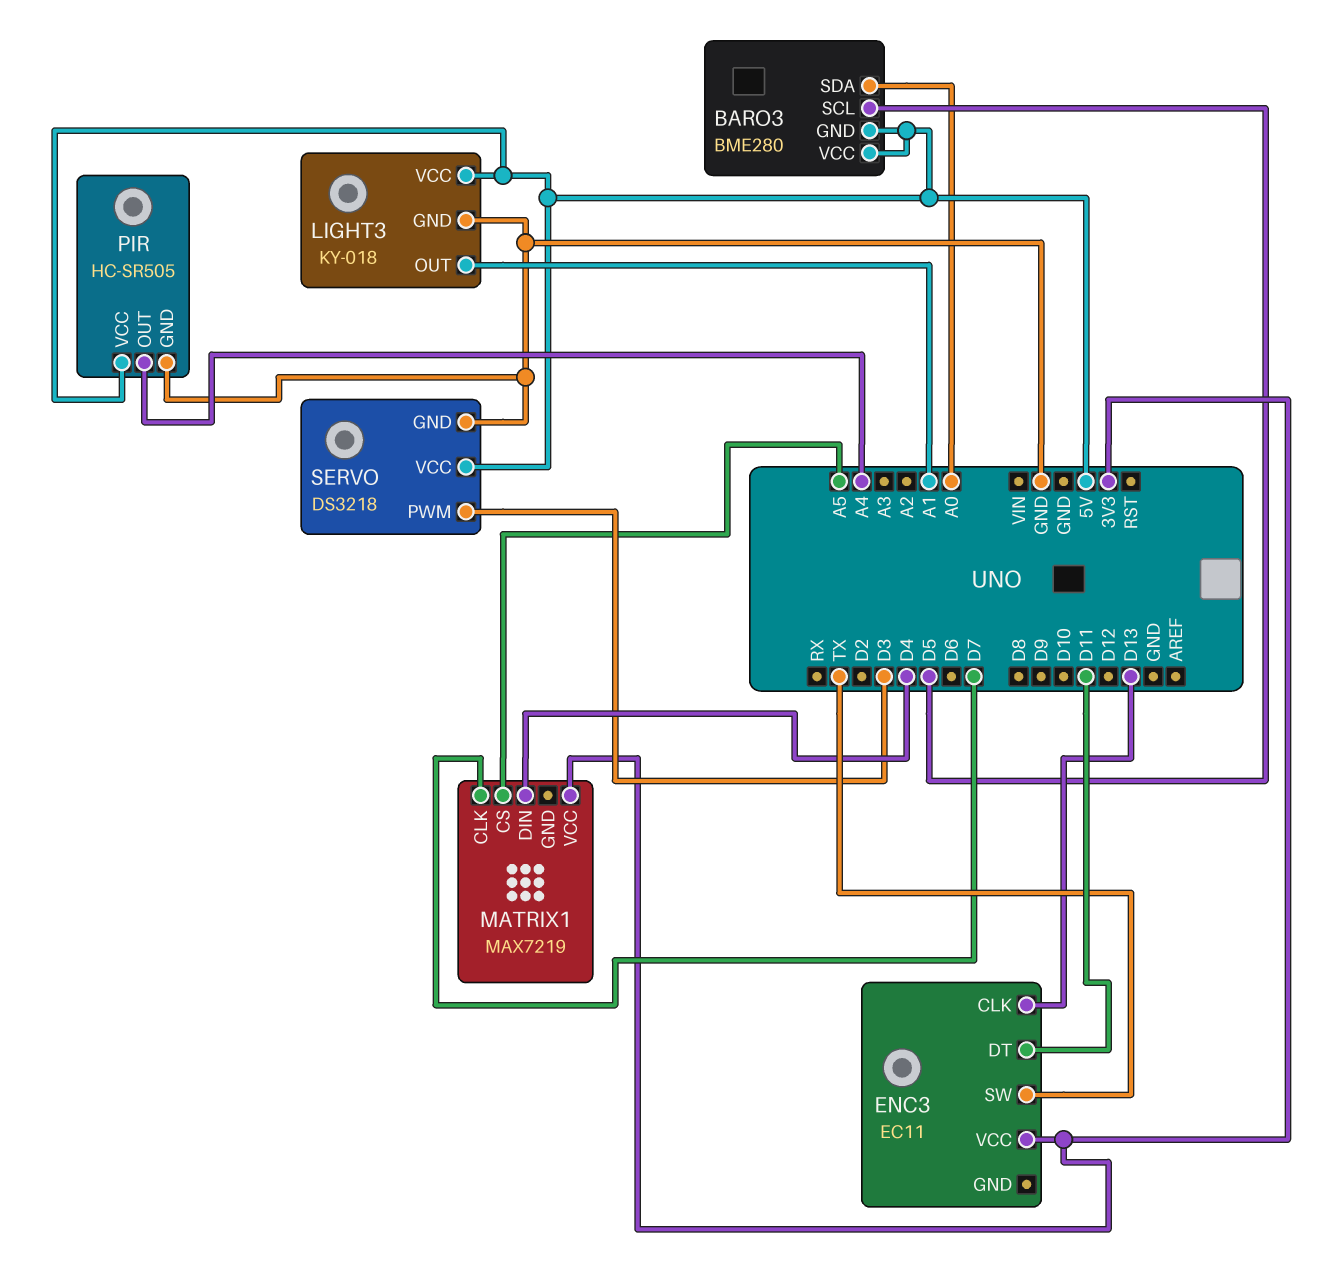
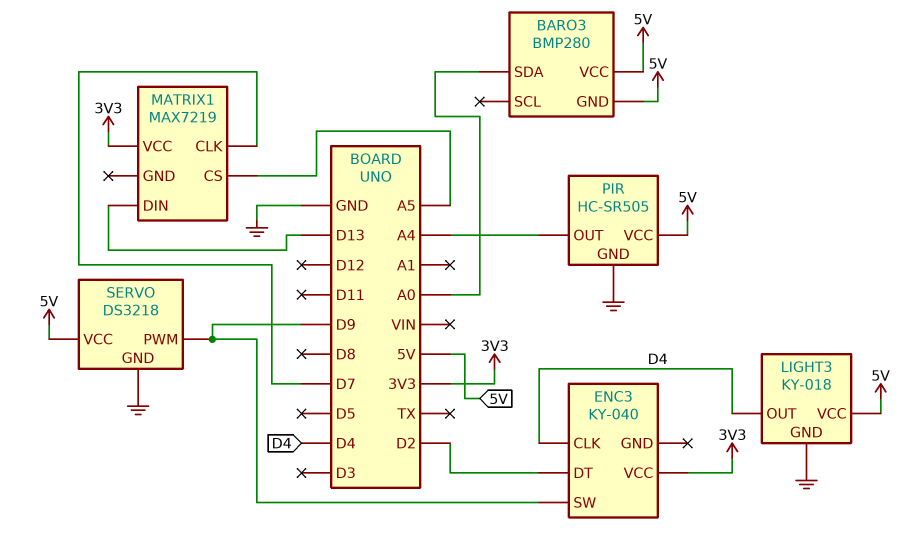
BARO3: BME280 -> BMP280
BARO3 pin SCL: D5 -> none
ENC3: EC11 -> KY-040
ENC3 pin CLK: D13 -> D4
ENC3 pin DT: D11 -> D2
ENC3 pin SW: TX -> D9
LIGHT3 pin OUT: A1 -> D4
MATRIX1 pin DIN: D4 -> D13
SERVO pin PWM: D3 -> D9

